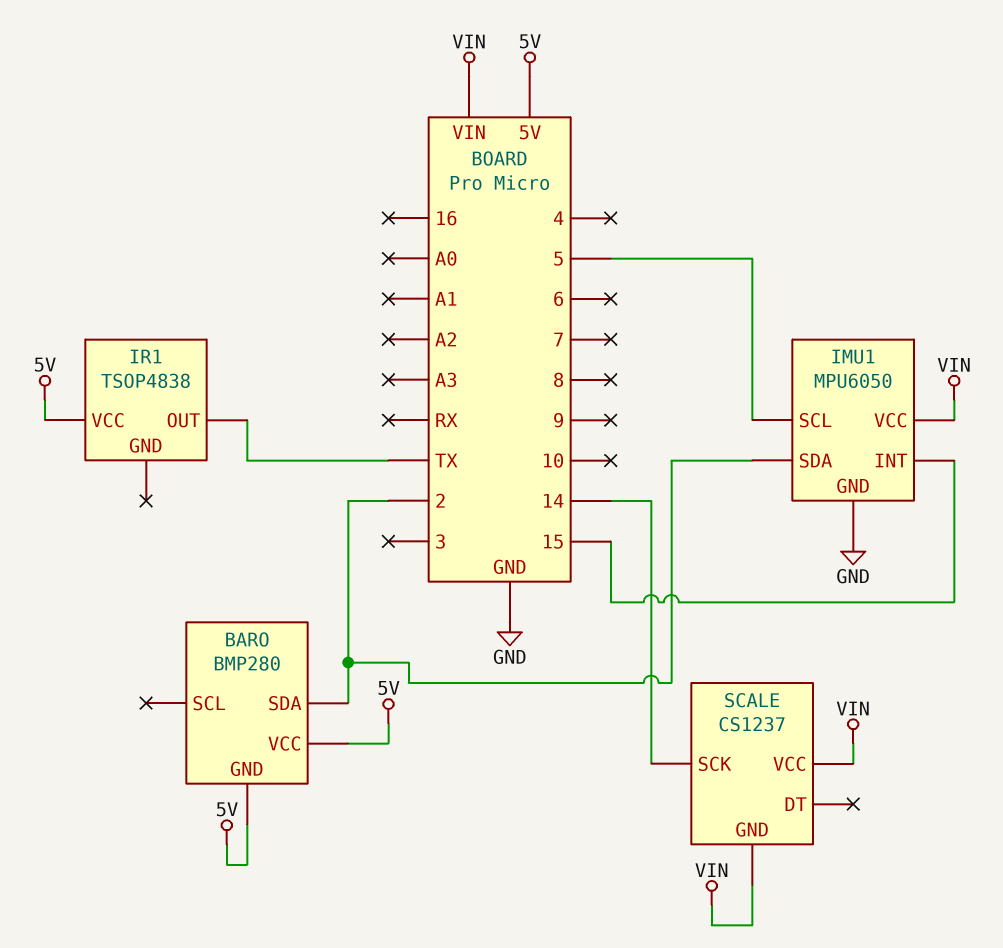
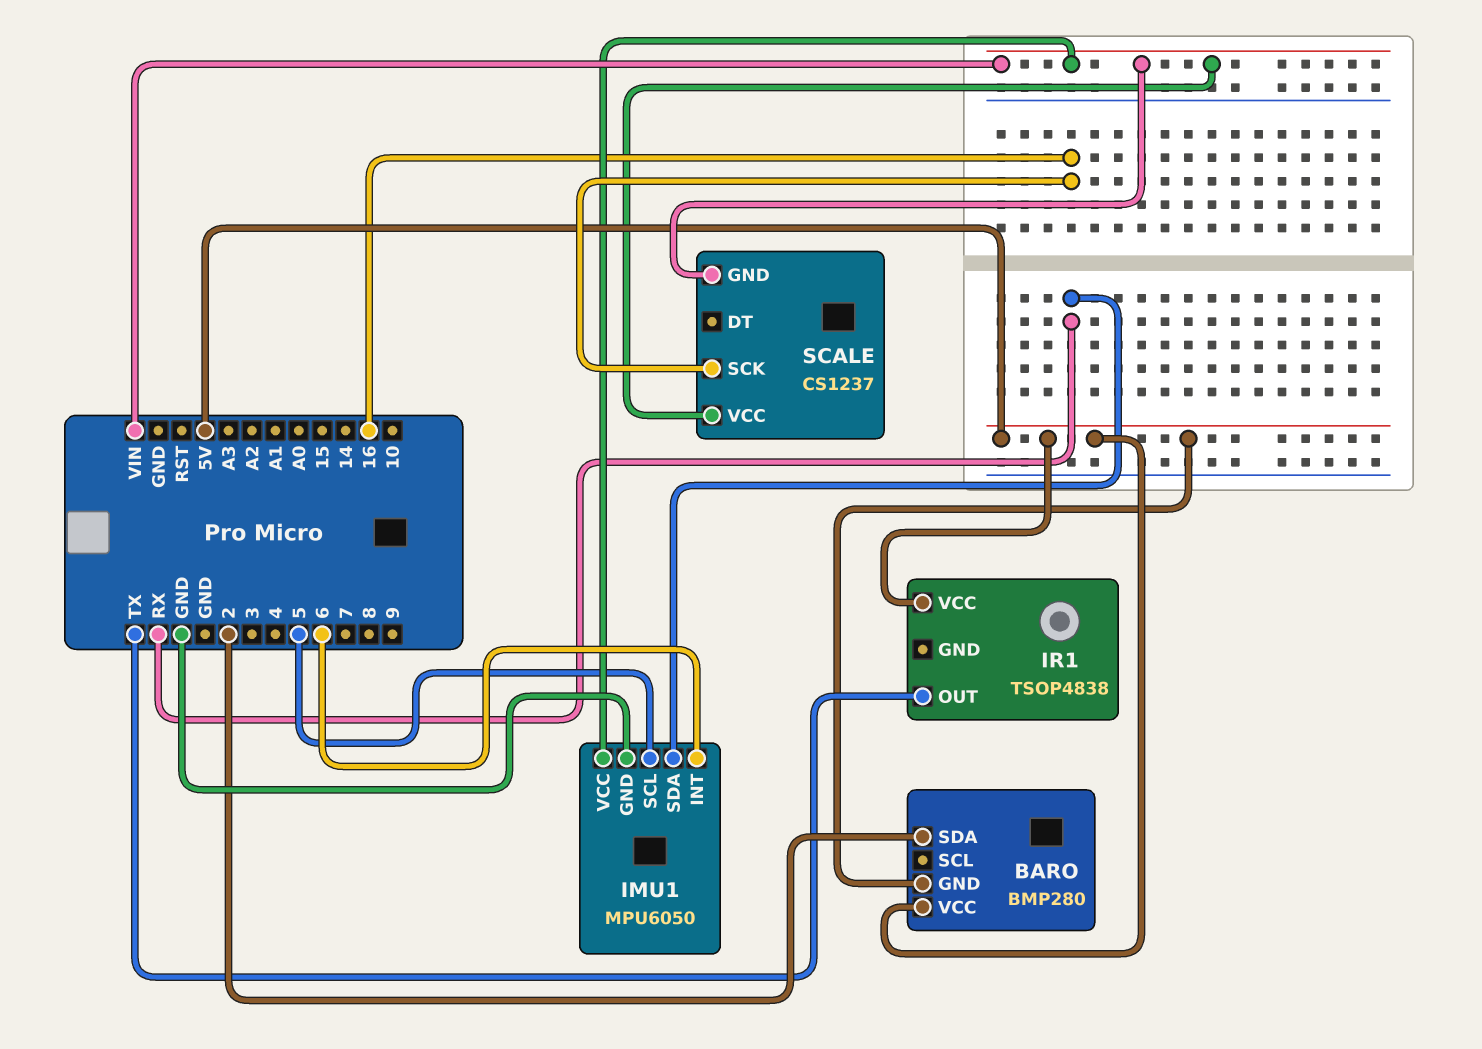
IMU1 pin INT: 15 -> 6
IMU1 pin SDA: 2 -> RX
SCALE pin SCK: 14 -> 16

